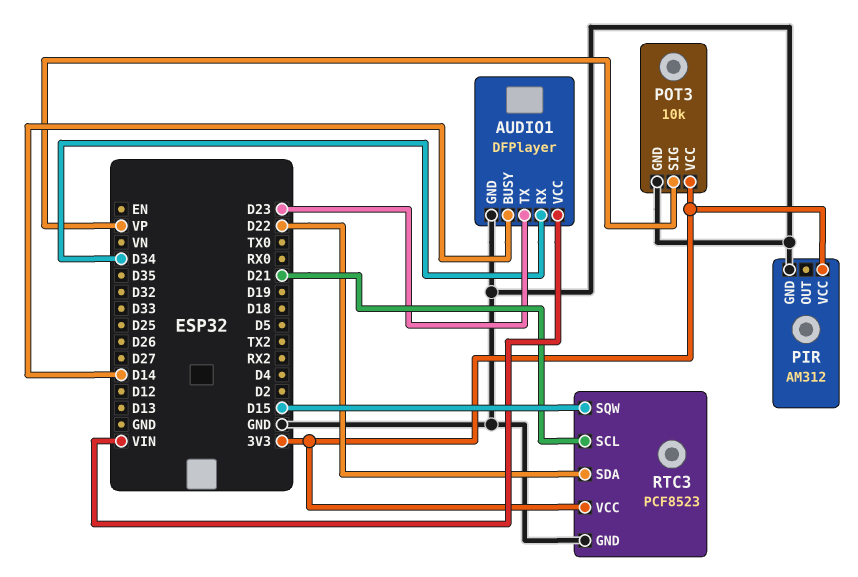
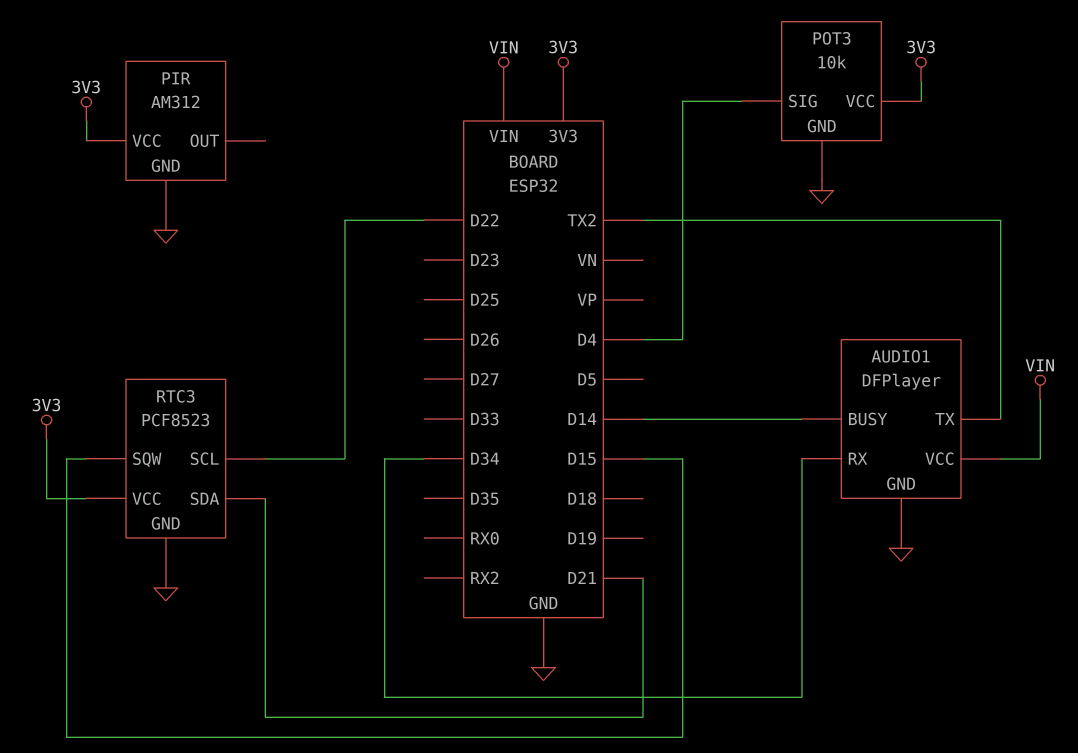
AUDIO1 pin TX: D23 -> TX2
POT3 pin SIG: VP -> D4
RTC3 pin SCL: D21 -> D22
RTC3 pin SDA: D22 -> D21

